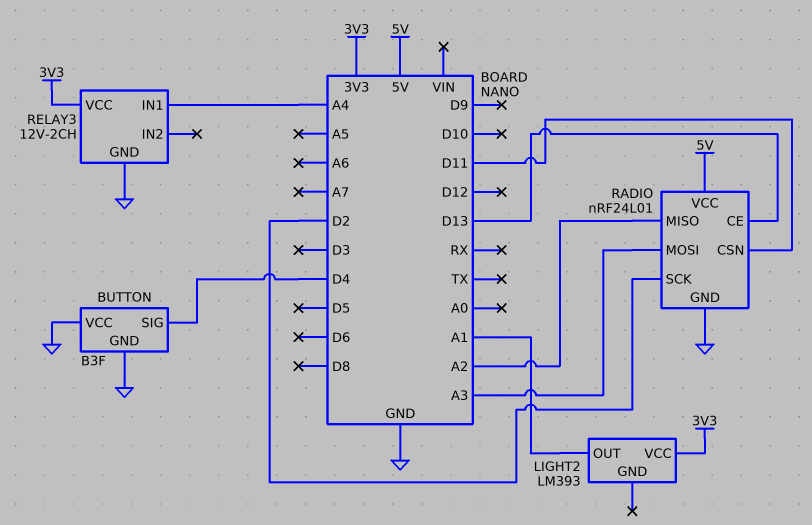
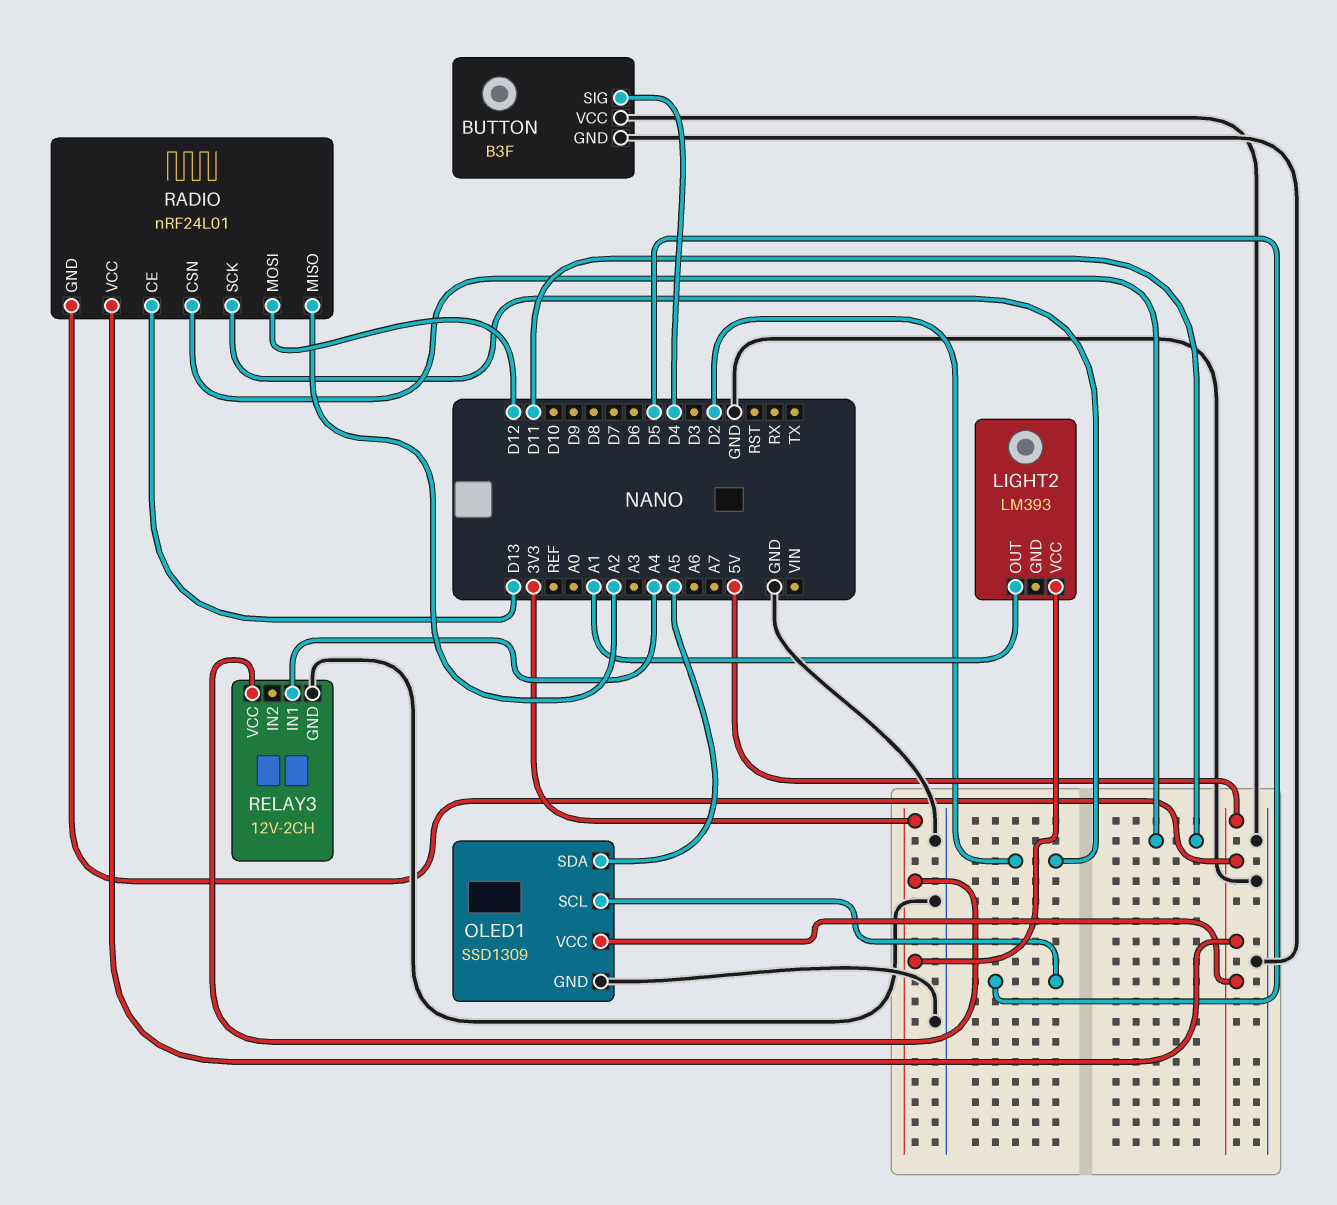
OLED1: none -> SSD1309
OLED1 pin GND: none -> GND
OLED1 pin SCL: none -> D5
OLED1 pin SDA: none -> A5
OLED1 pin VCC: none -> 5V
RADIO pin GND: GND -> 5V
RADIO pin MOSI: A3 -> D12

